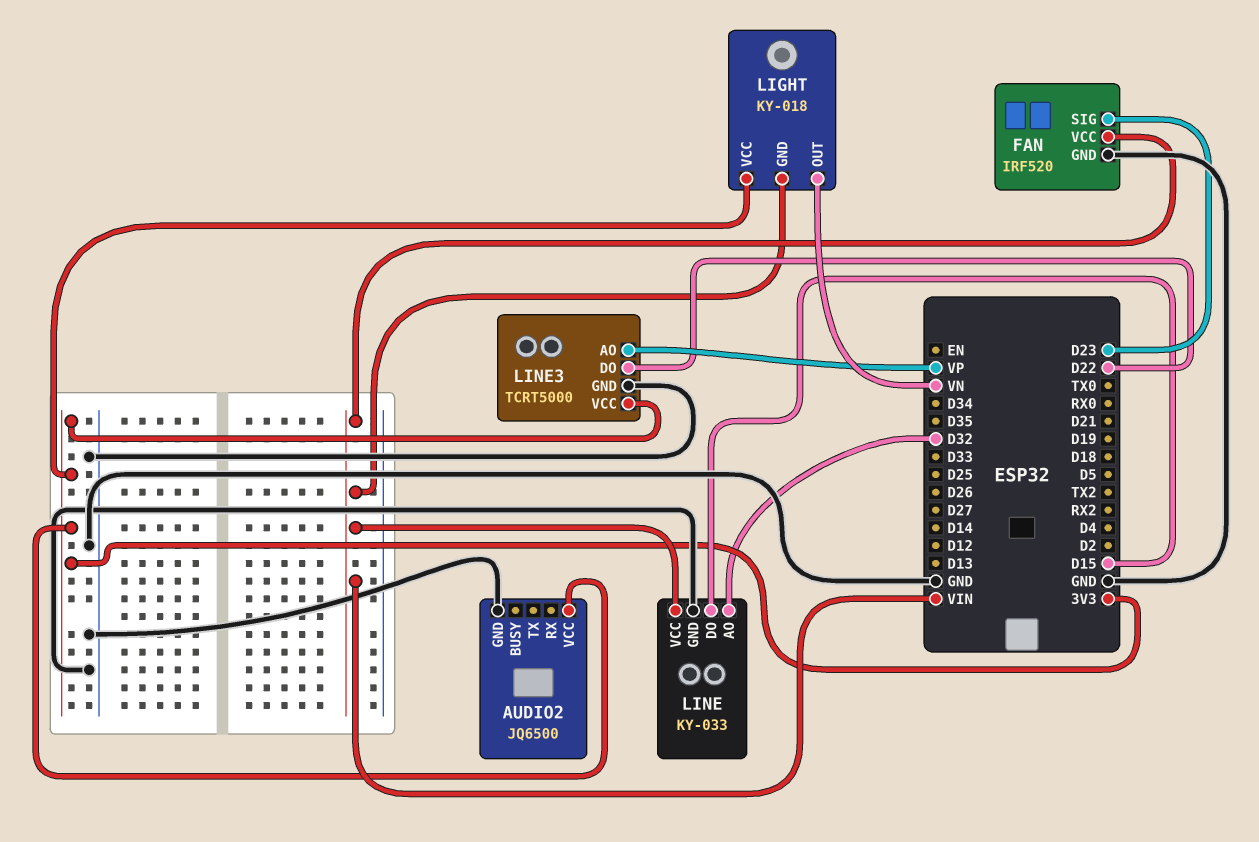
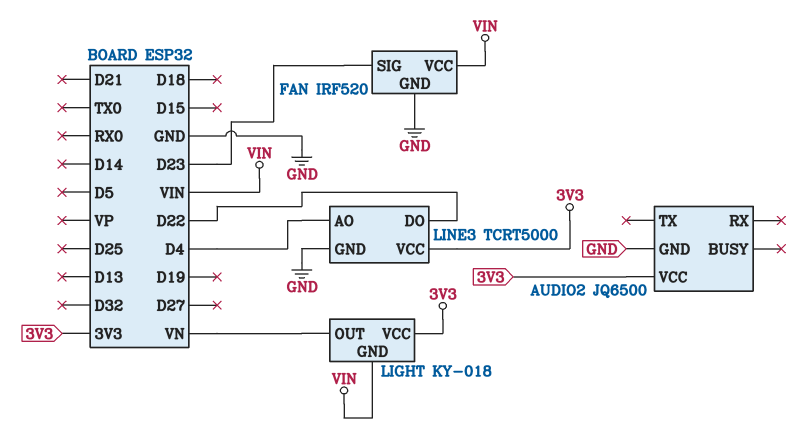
LINE: KY-033 -> none
LINE pin AO: D32 -> none
LINE pin DO: D15 -> none
LINE pin GND: GND -> none
LINE pin VCC: VIN -> none
LINE3 pin AO: VP -> D4

